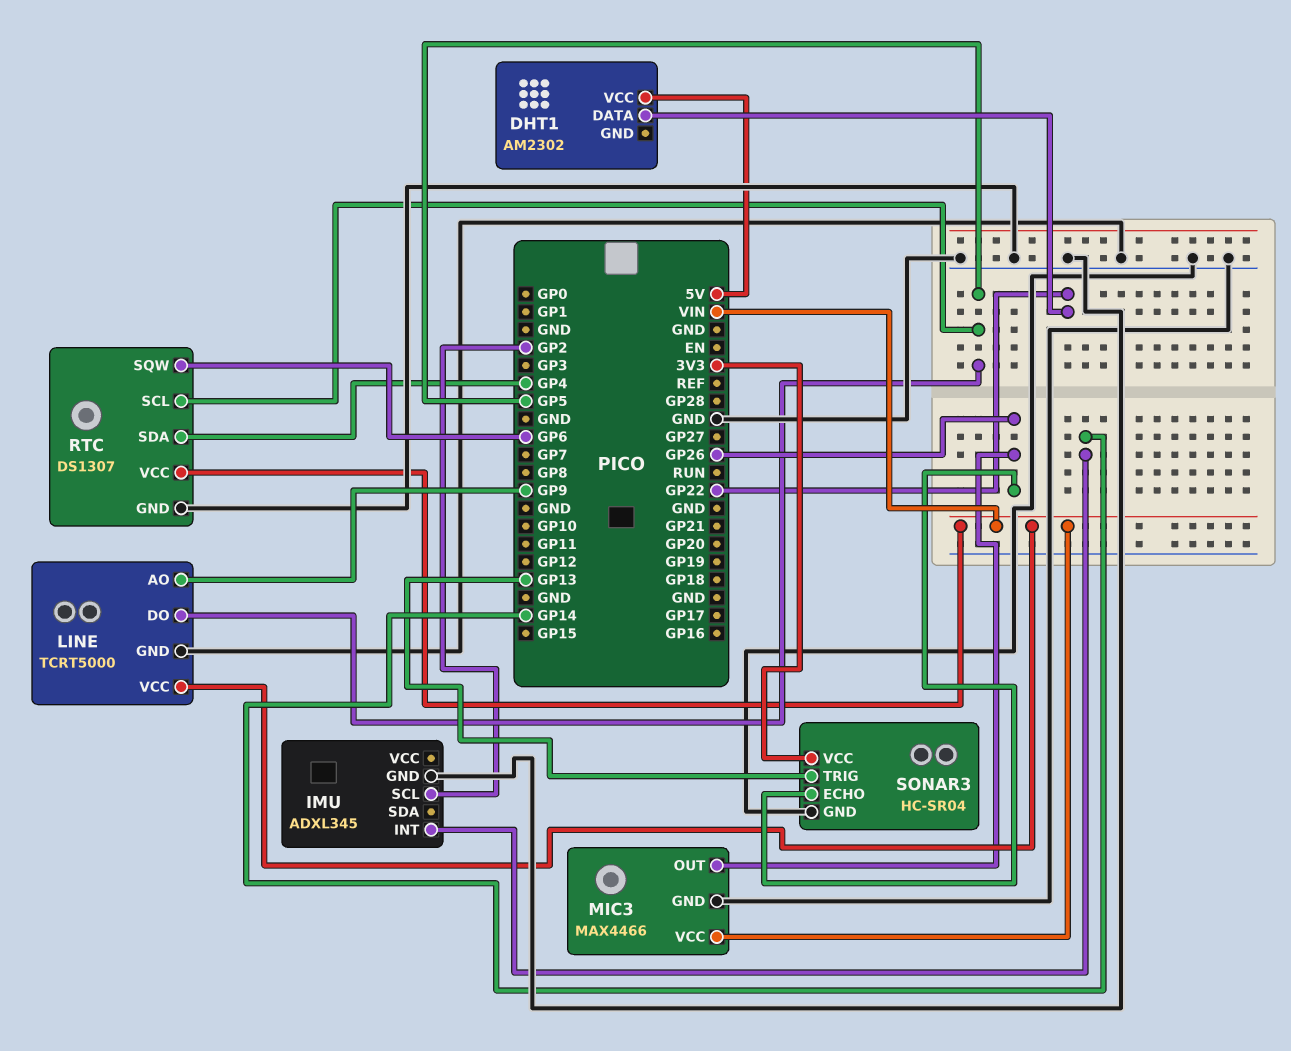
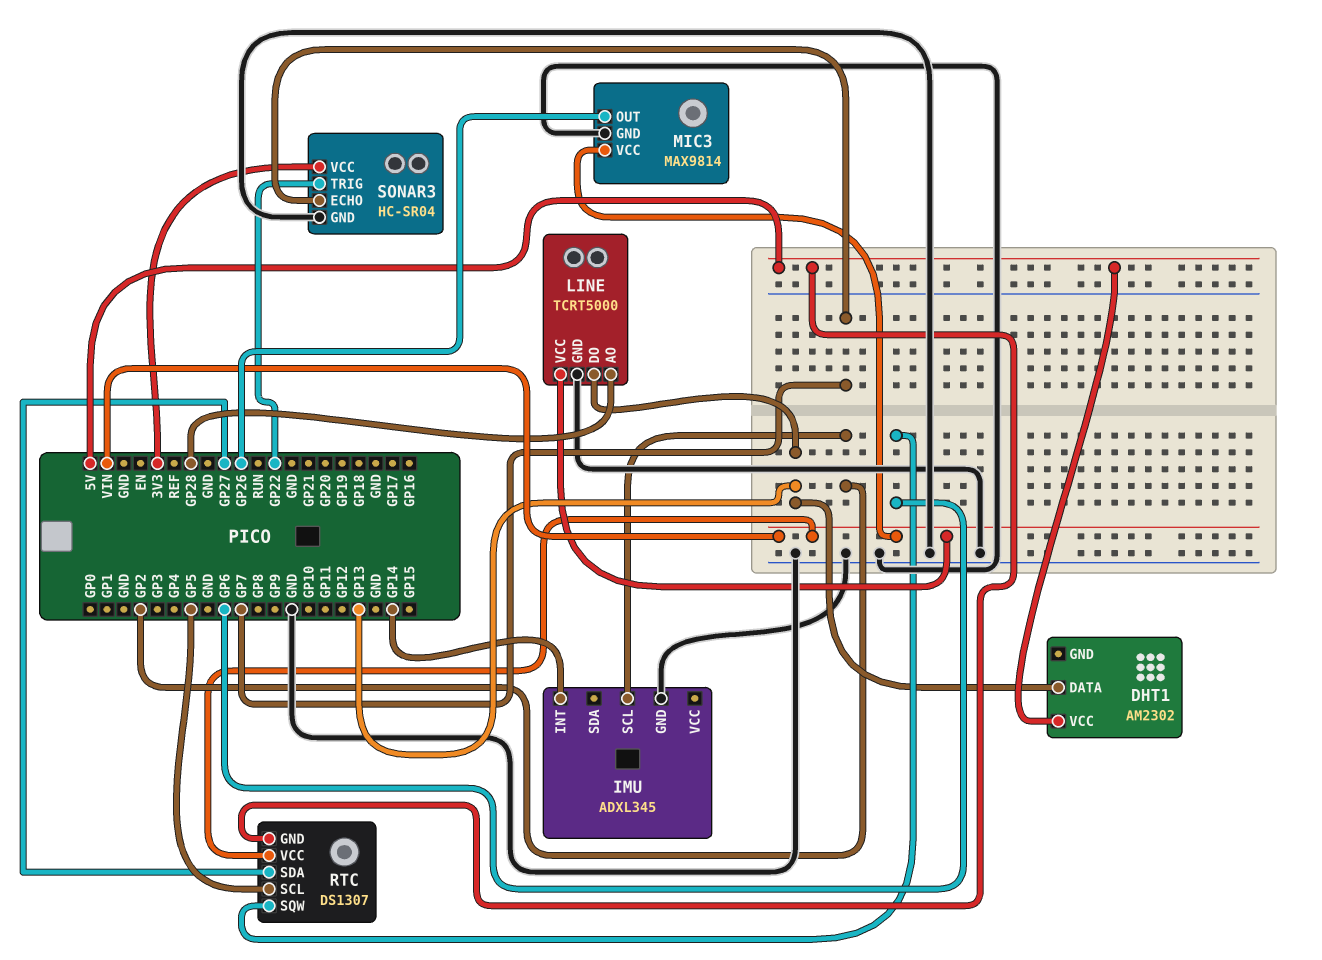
DHT1 pin DATA: GP22 -> GP13
LINE pin AO: GP9 -> GP28
LINE pin DO: GP5 -> GP13
MIC3: MAX4466 -> MAX9814
RTC pin GND: GND -> 5V
RTC pin SDA: GP4 -> GP27
SONAR3 pin ECHO: GP26 -> GP7
SONAR3 pin TRIG: GP13 -> GP22

